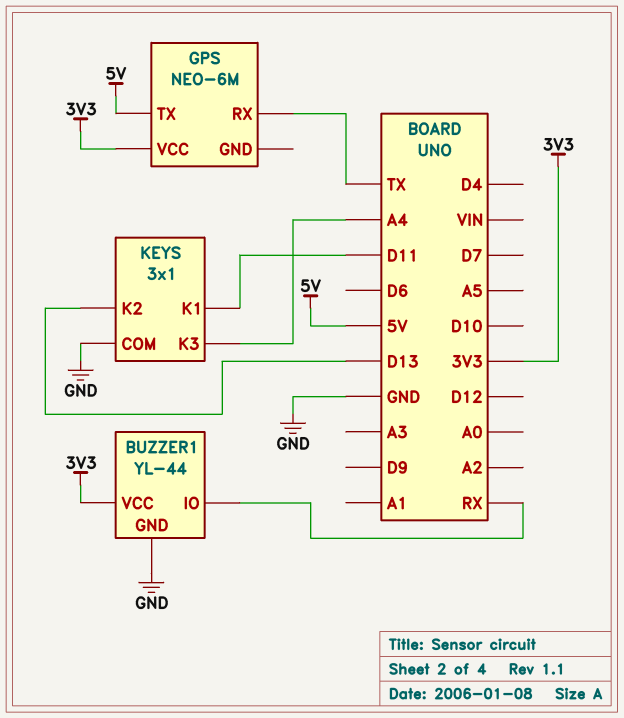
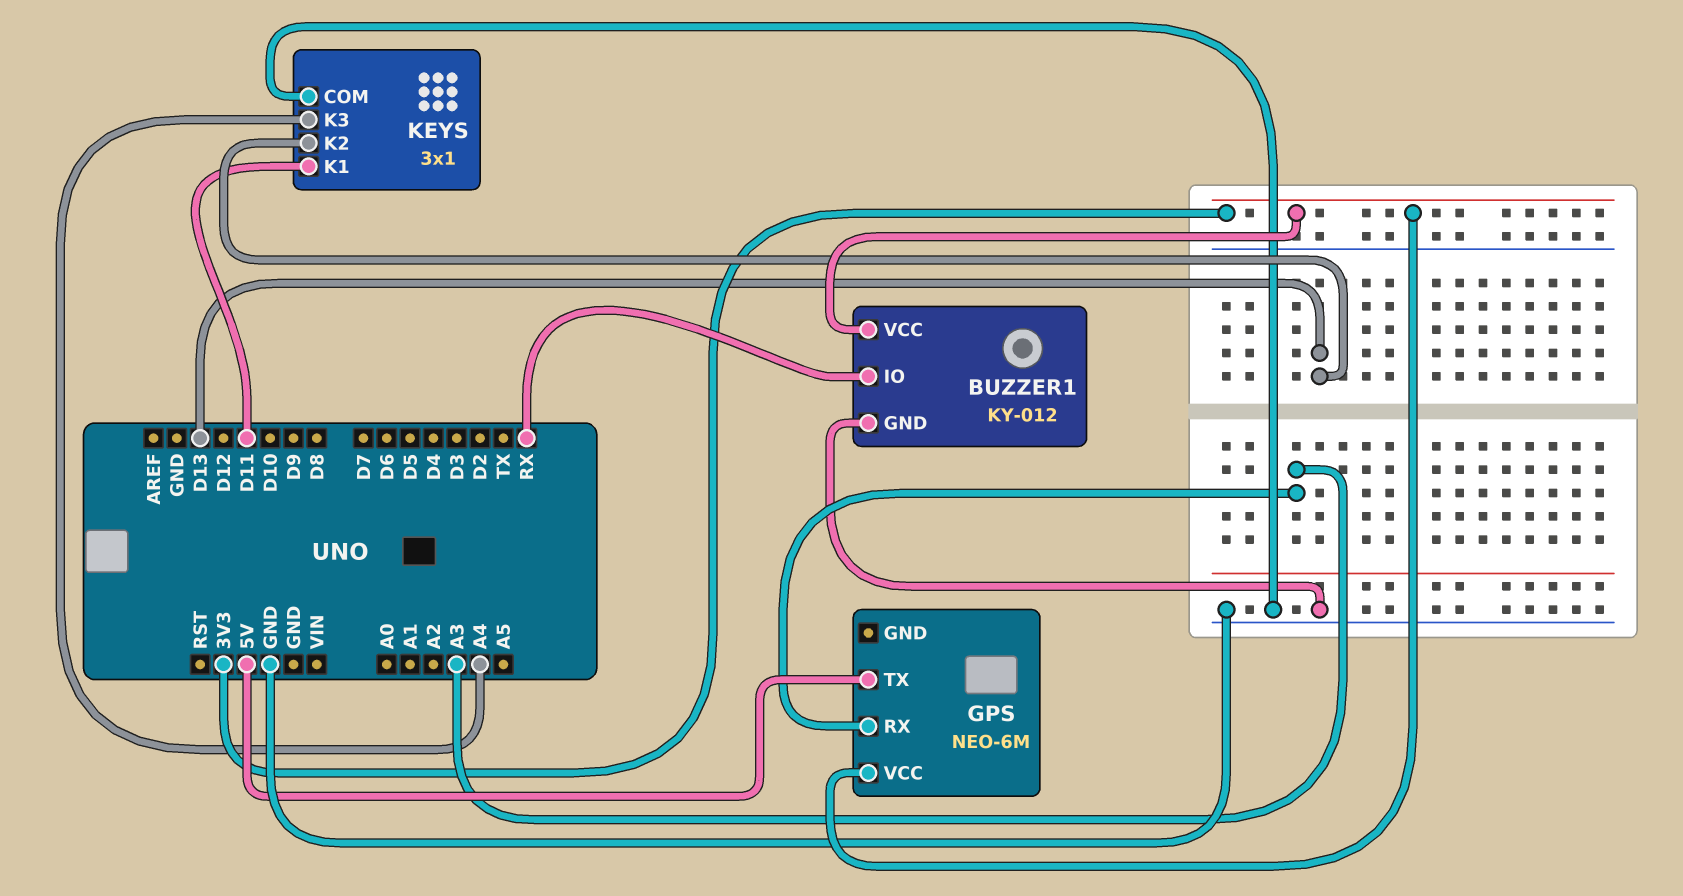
BUZZER1: YL-44 -> KY-012
GPS pin RX: TX -> A3

